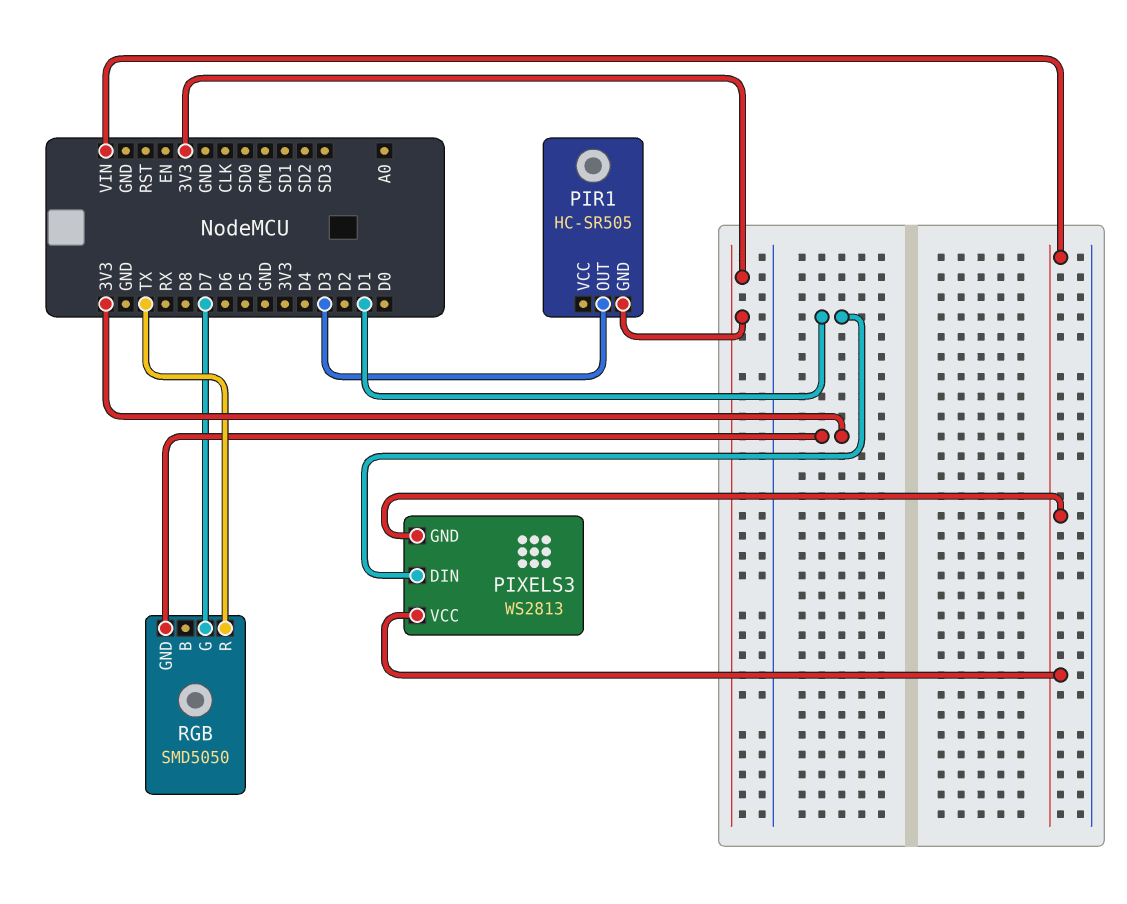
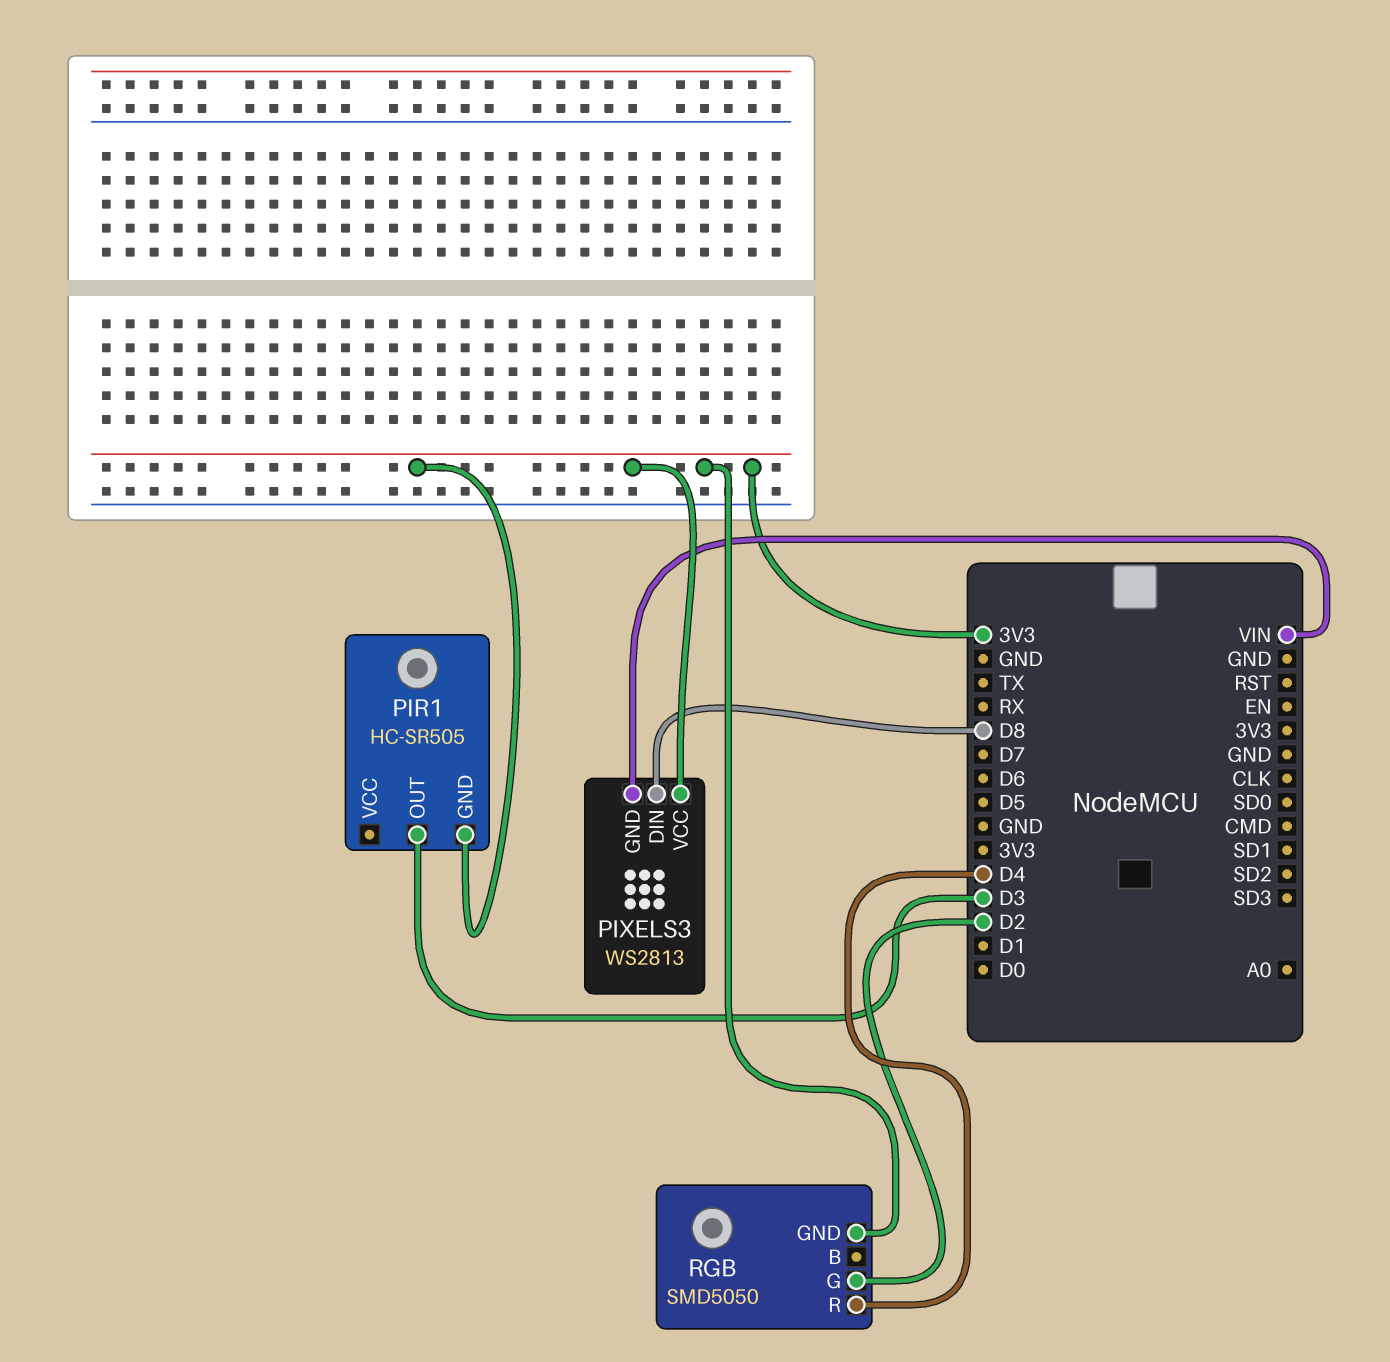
PIXELS3 pin DIN: D1 -> D8
PIXELS3 pin VCC: VIN -> 3V3
RGB pin G: D7 -> D2
RGB pin R: TX -> D4

